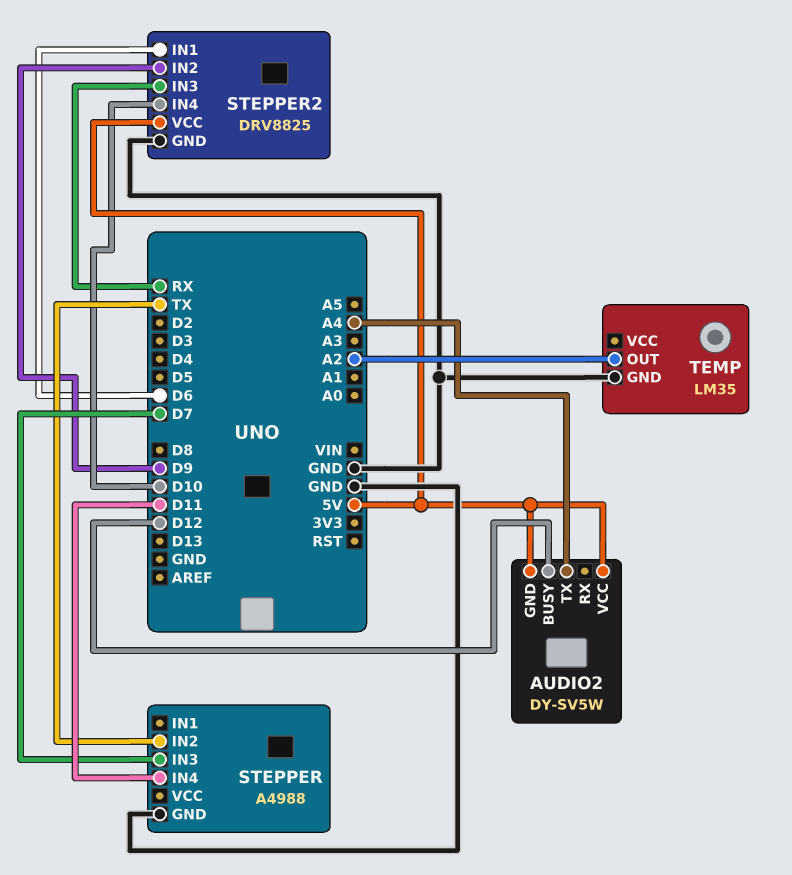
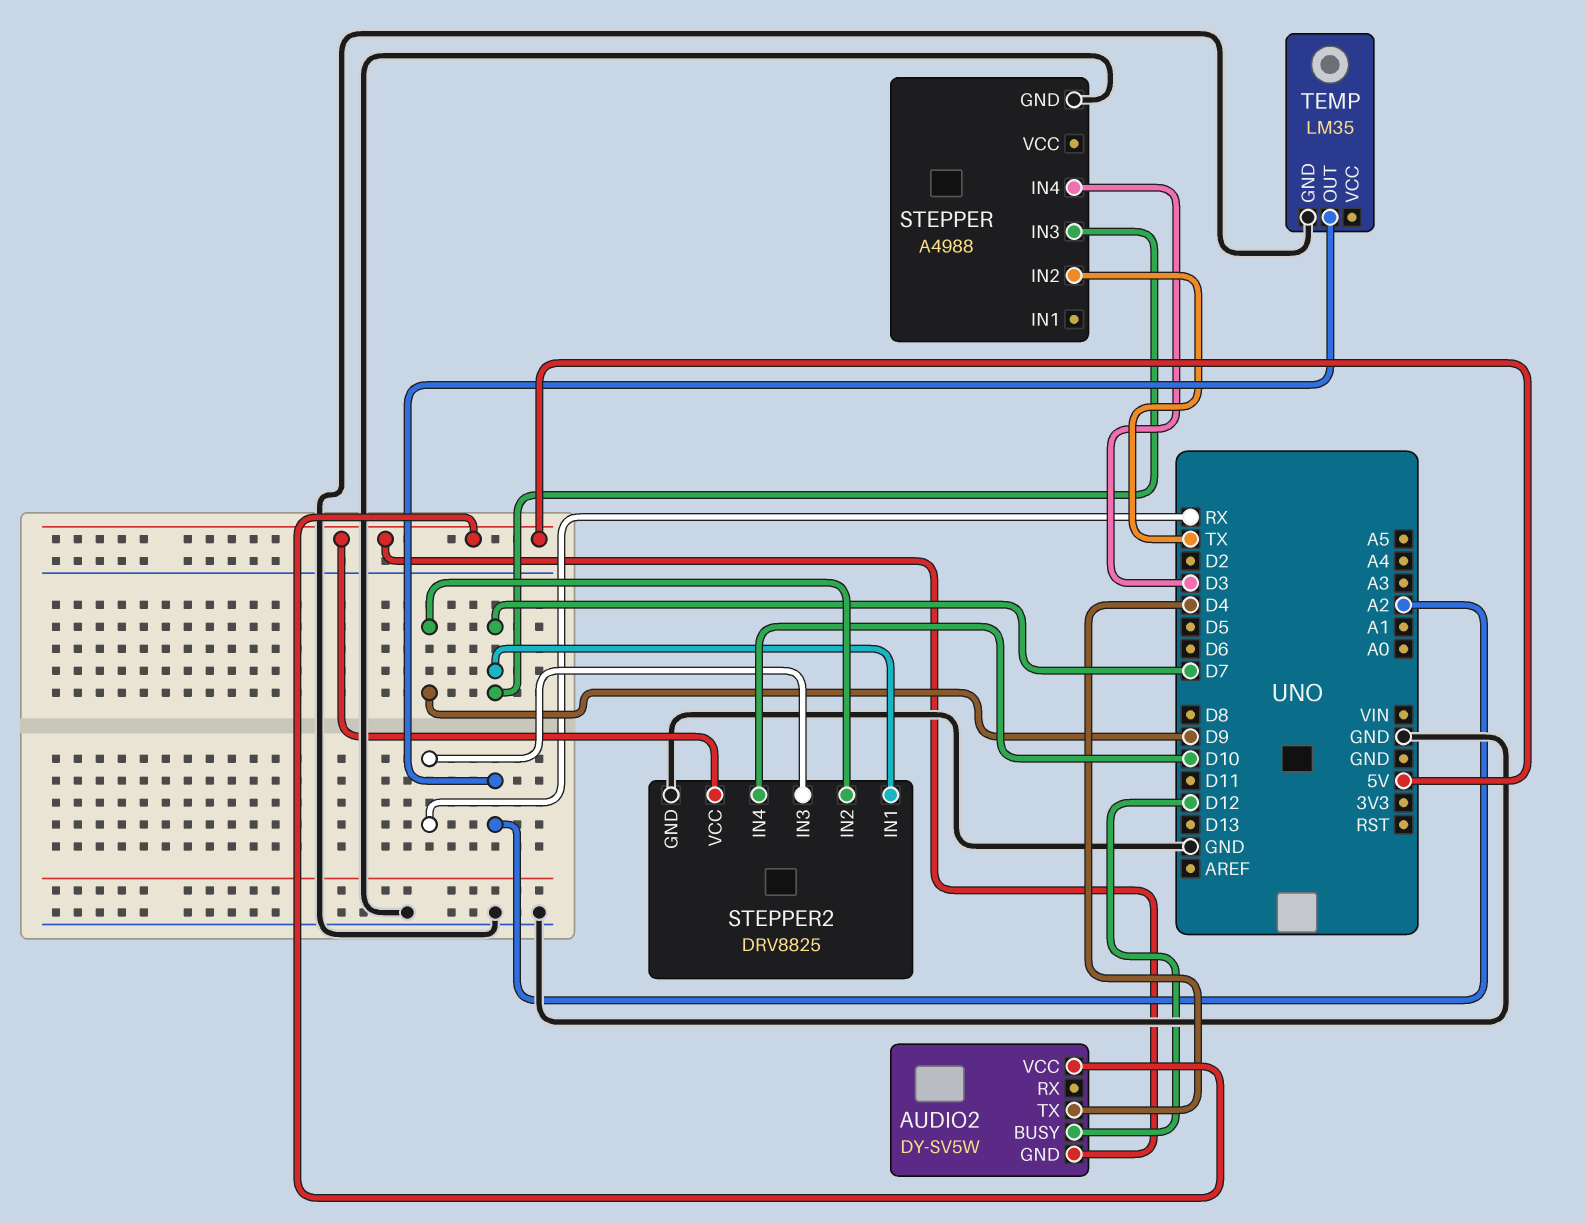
AUDIO2 pin TX: A4 -> D4
STEPPER pin IN4: D11 -> D3
STEPPER2 pin IN1: D6 -> D7

